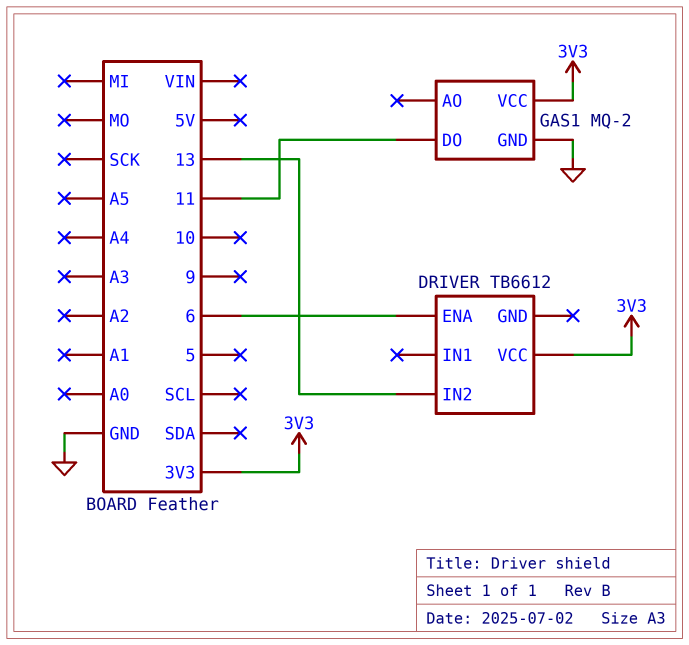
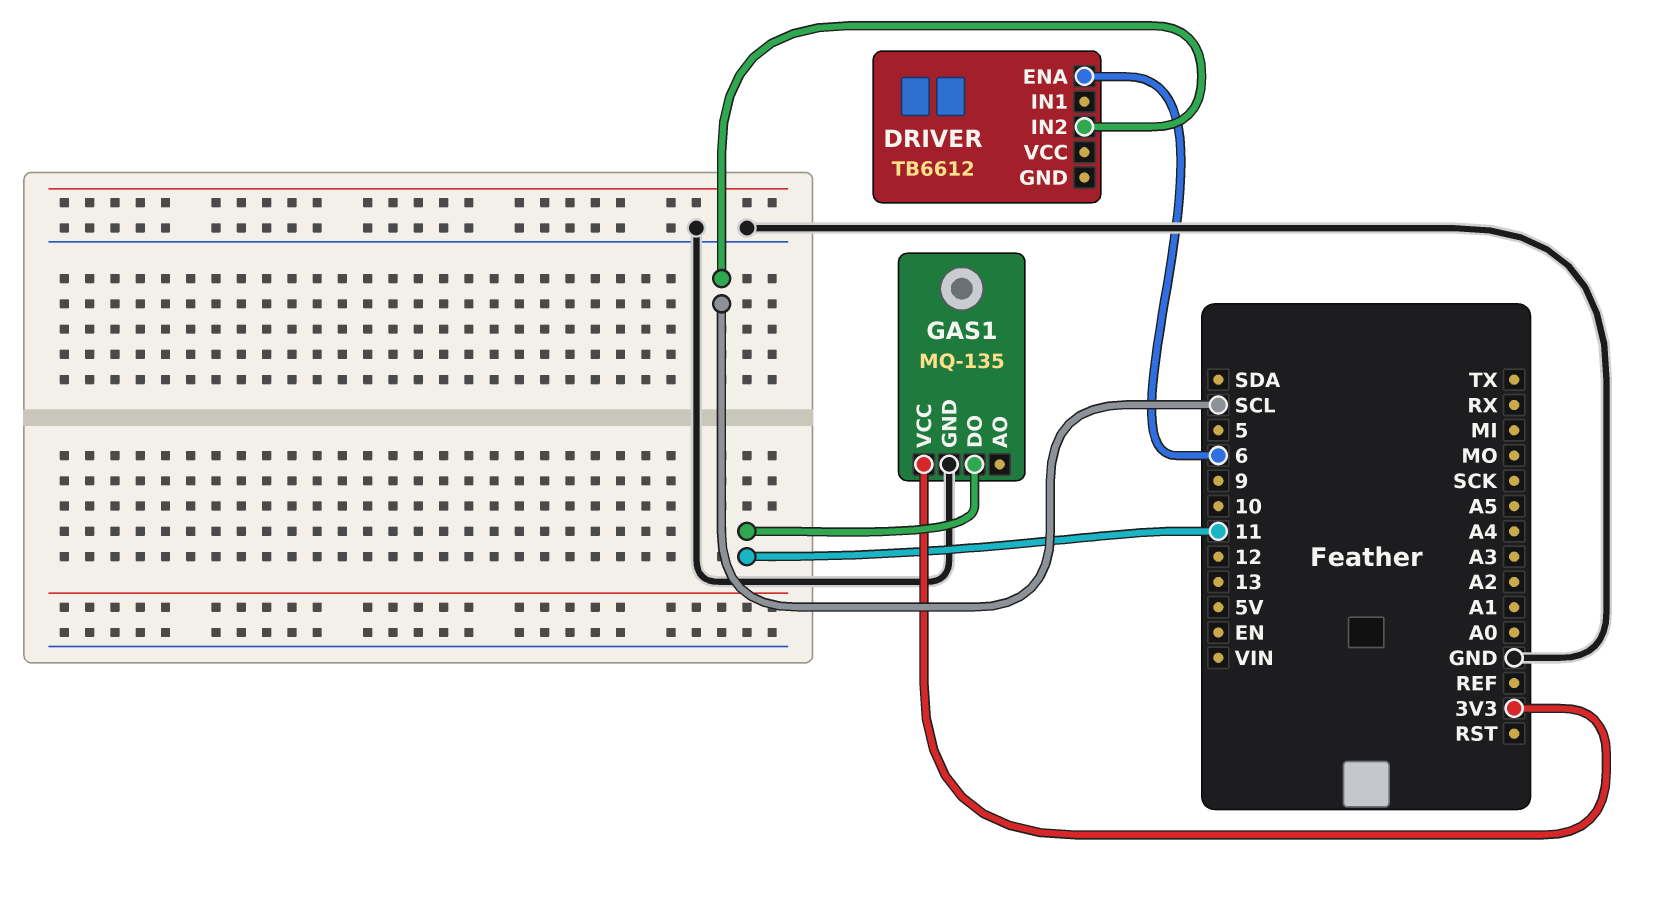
DRIVER pin IN2: 13 -> SCL
DRIVER pin VCC: 3V3 -> none
GAS1: MQ-2 -> MQ-135

